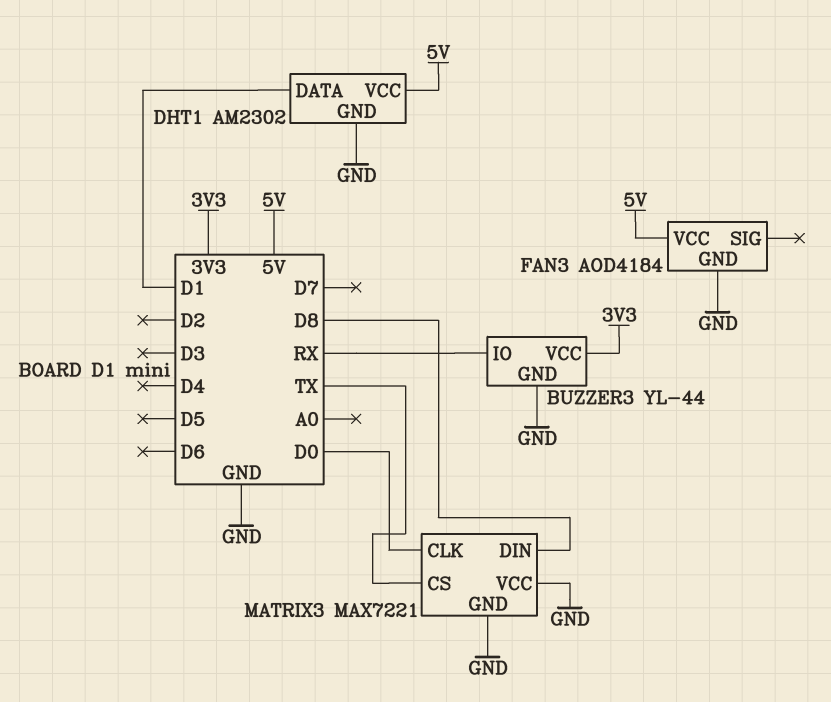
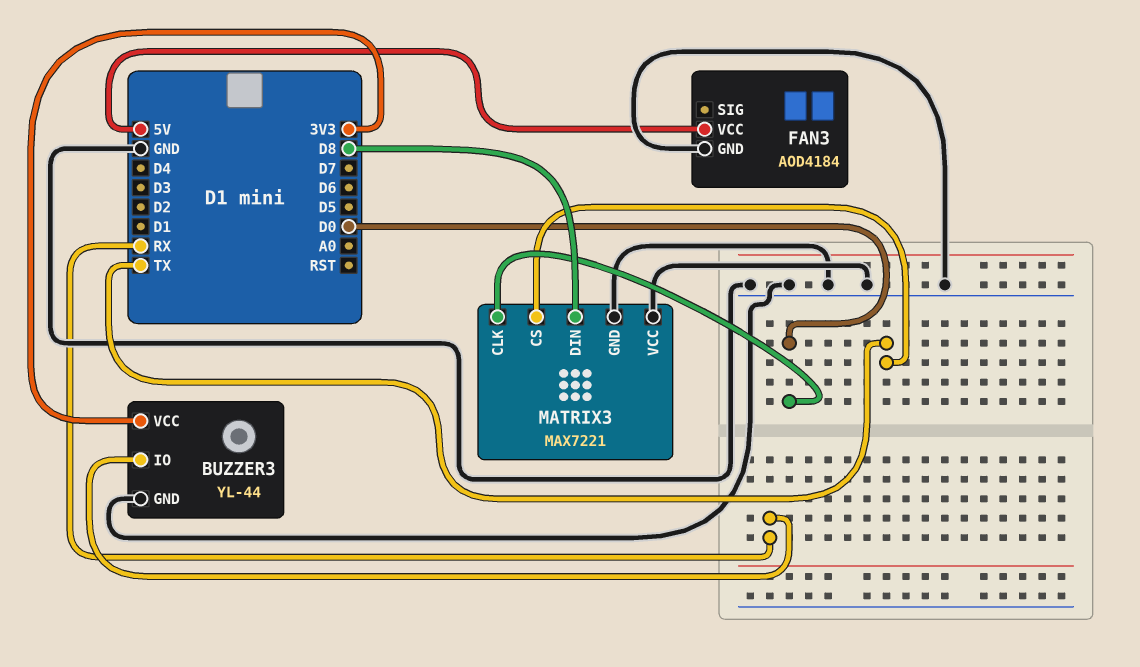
DHT1: AM2302 -> none
DHT1 pin DATA: D1 -> none
DHT1 pin GND: GND -> none
DHT1 pin VCC: 5V -> none

